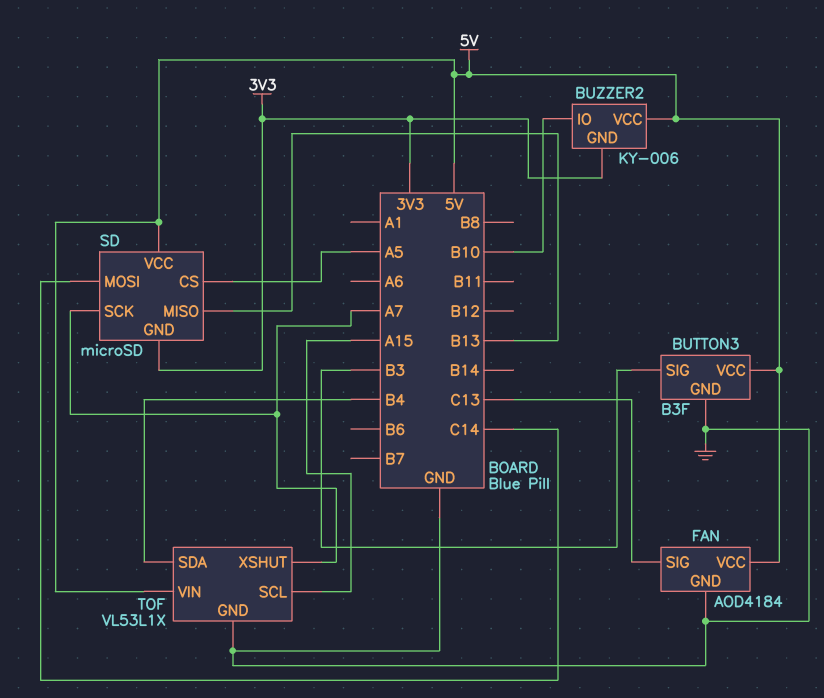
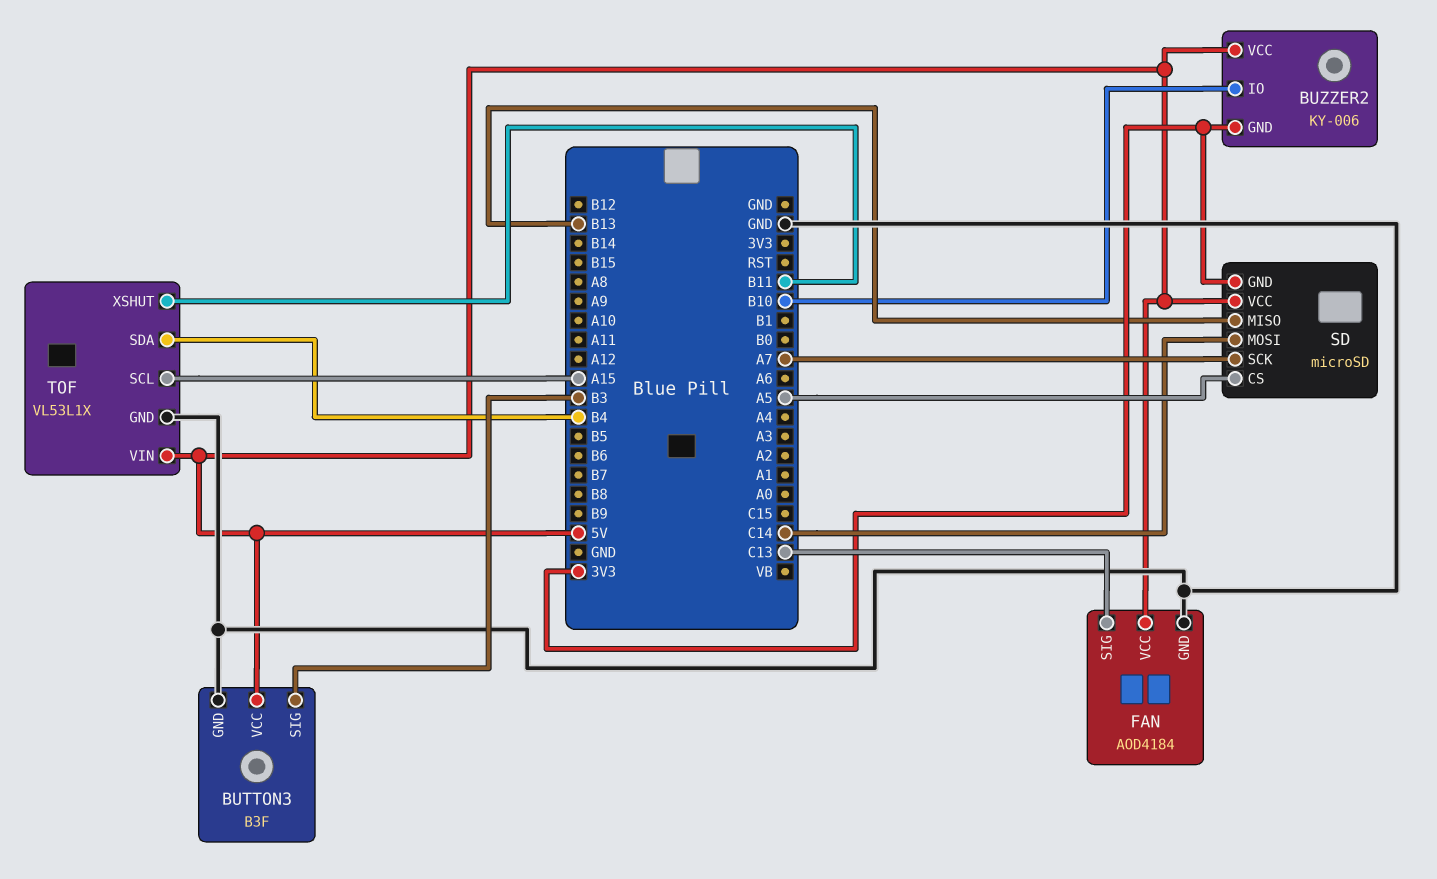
TOF pin XSHUT: A7 -> B11

